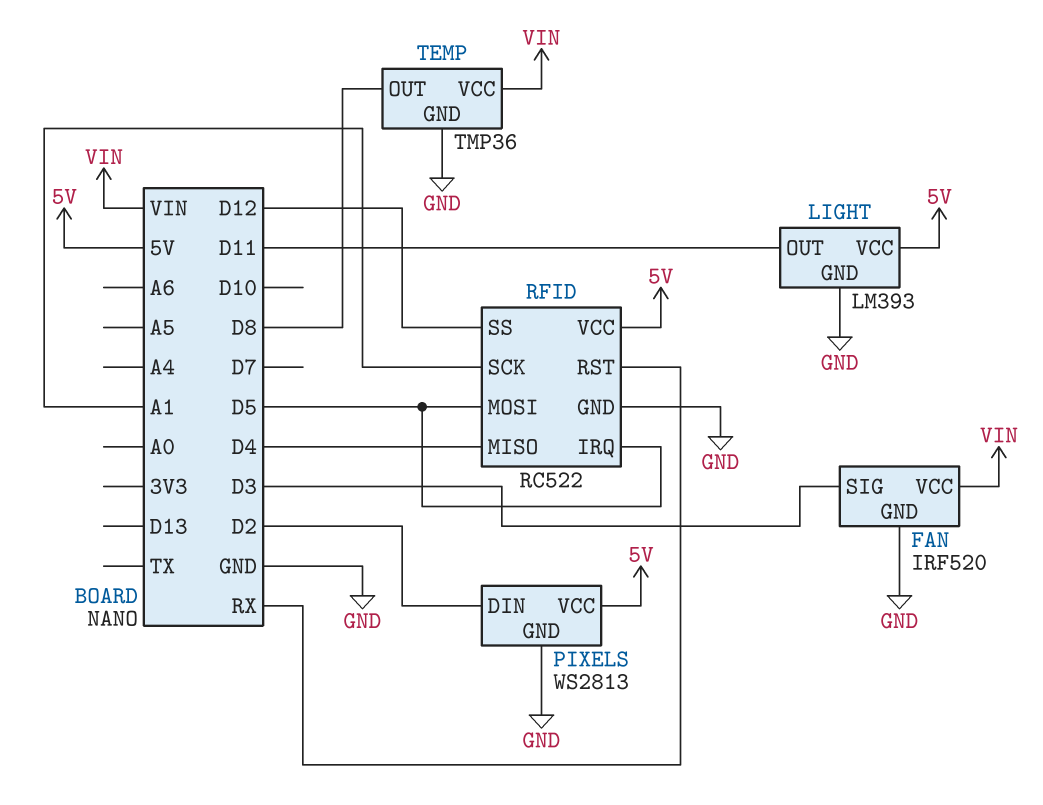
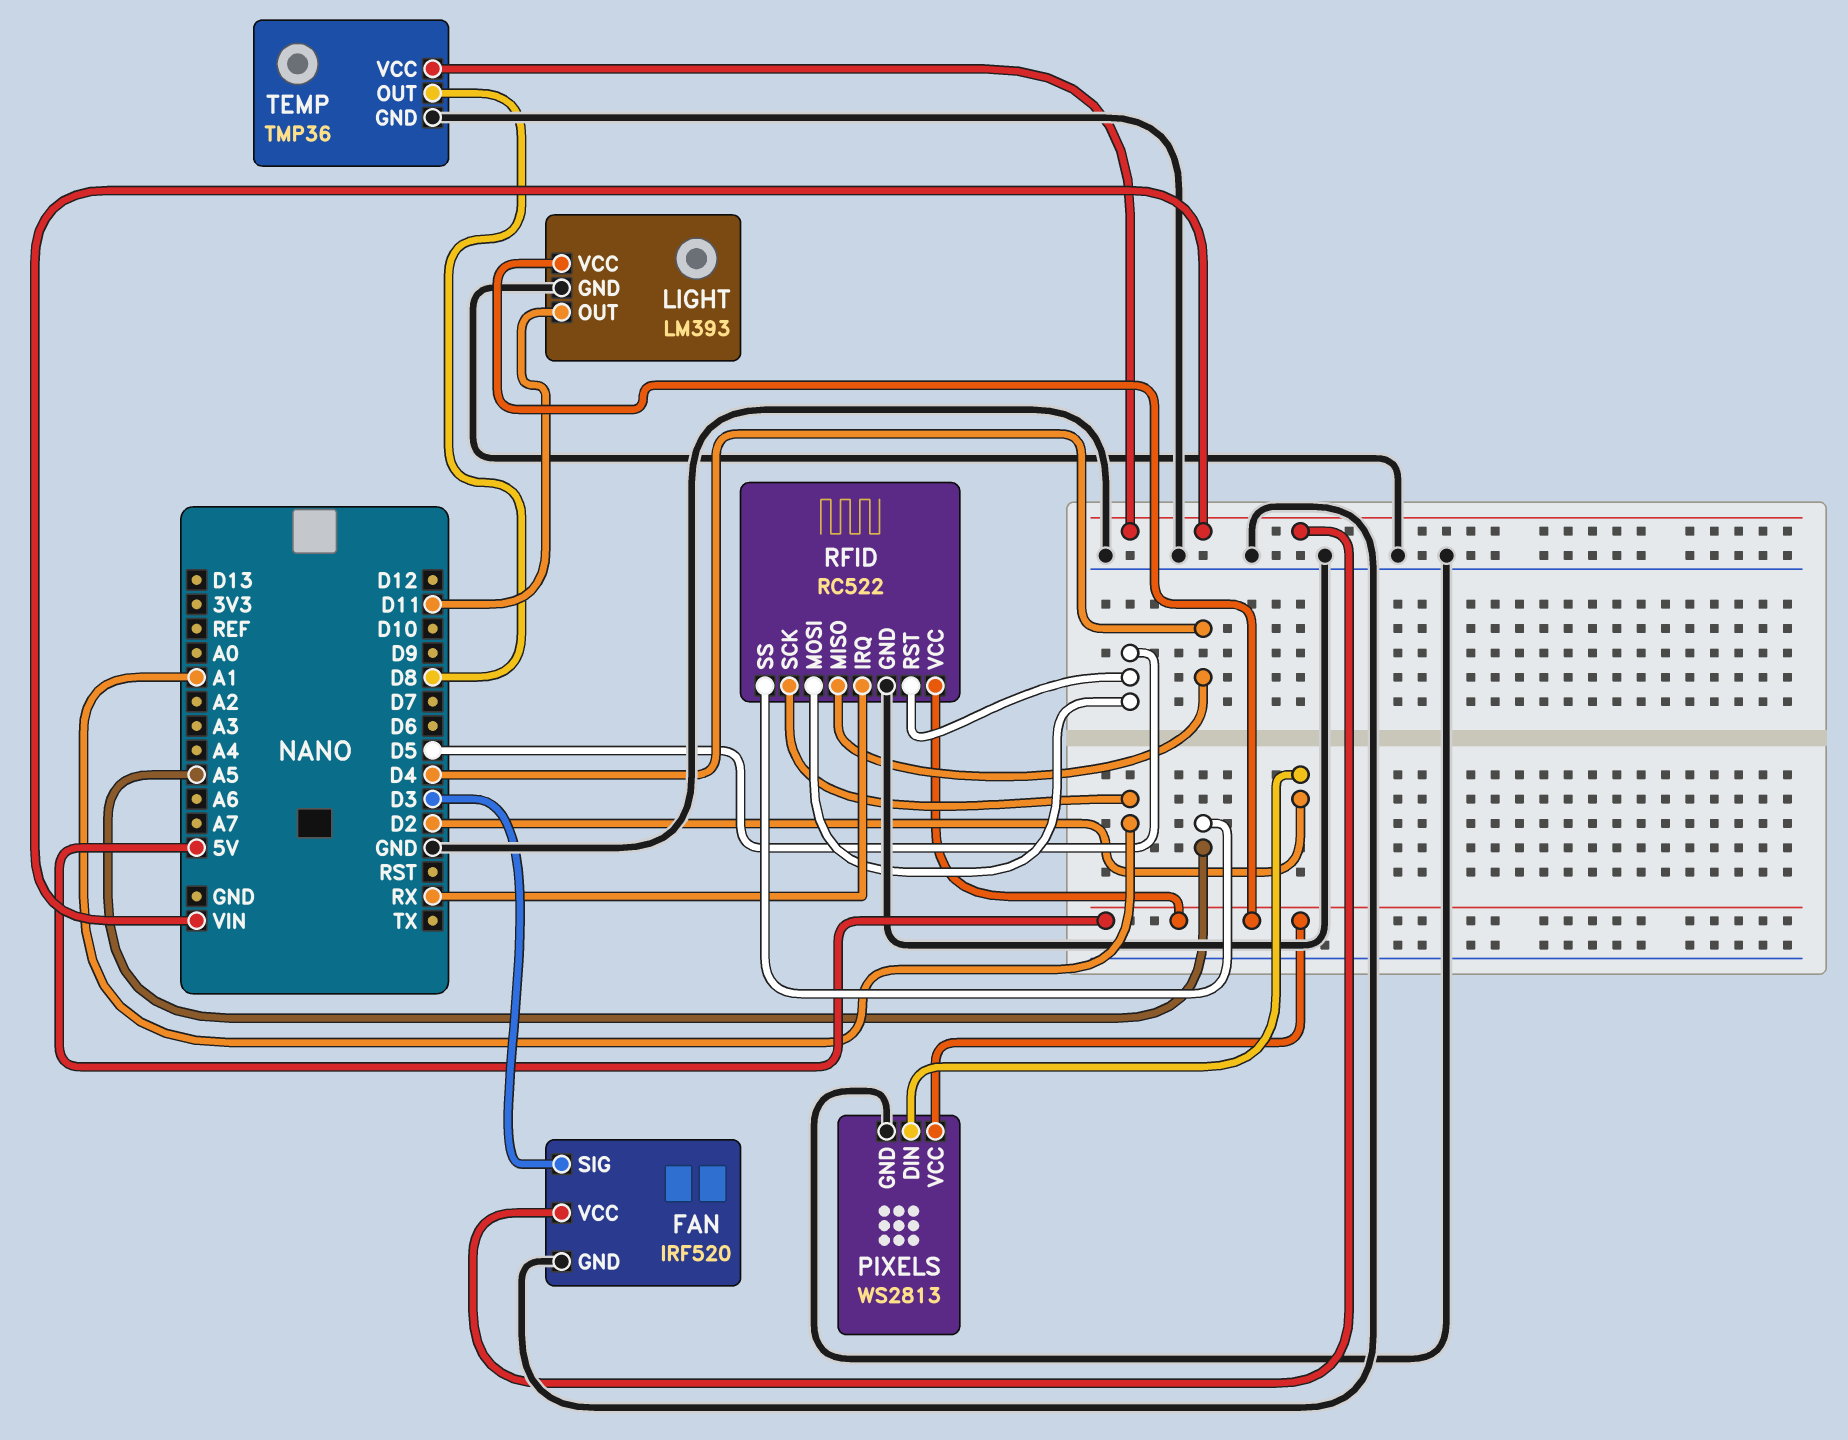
RFID pin IRQ: D5 -> RX
RFID pin RST: RX -> D5
RFID pin SS: D12 -> A5

